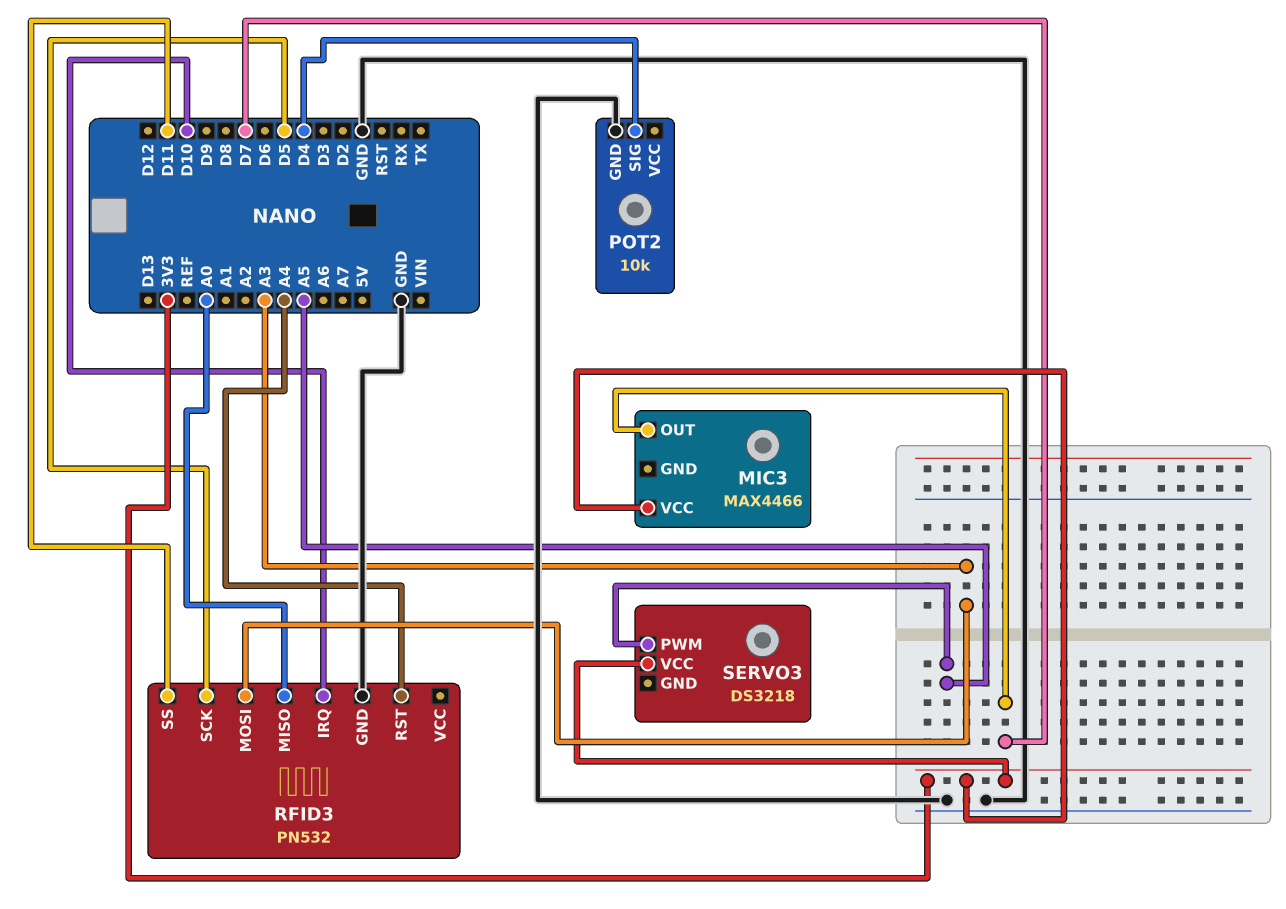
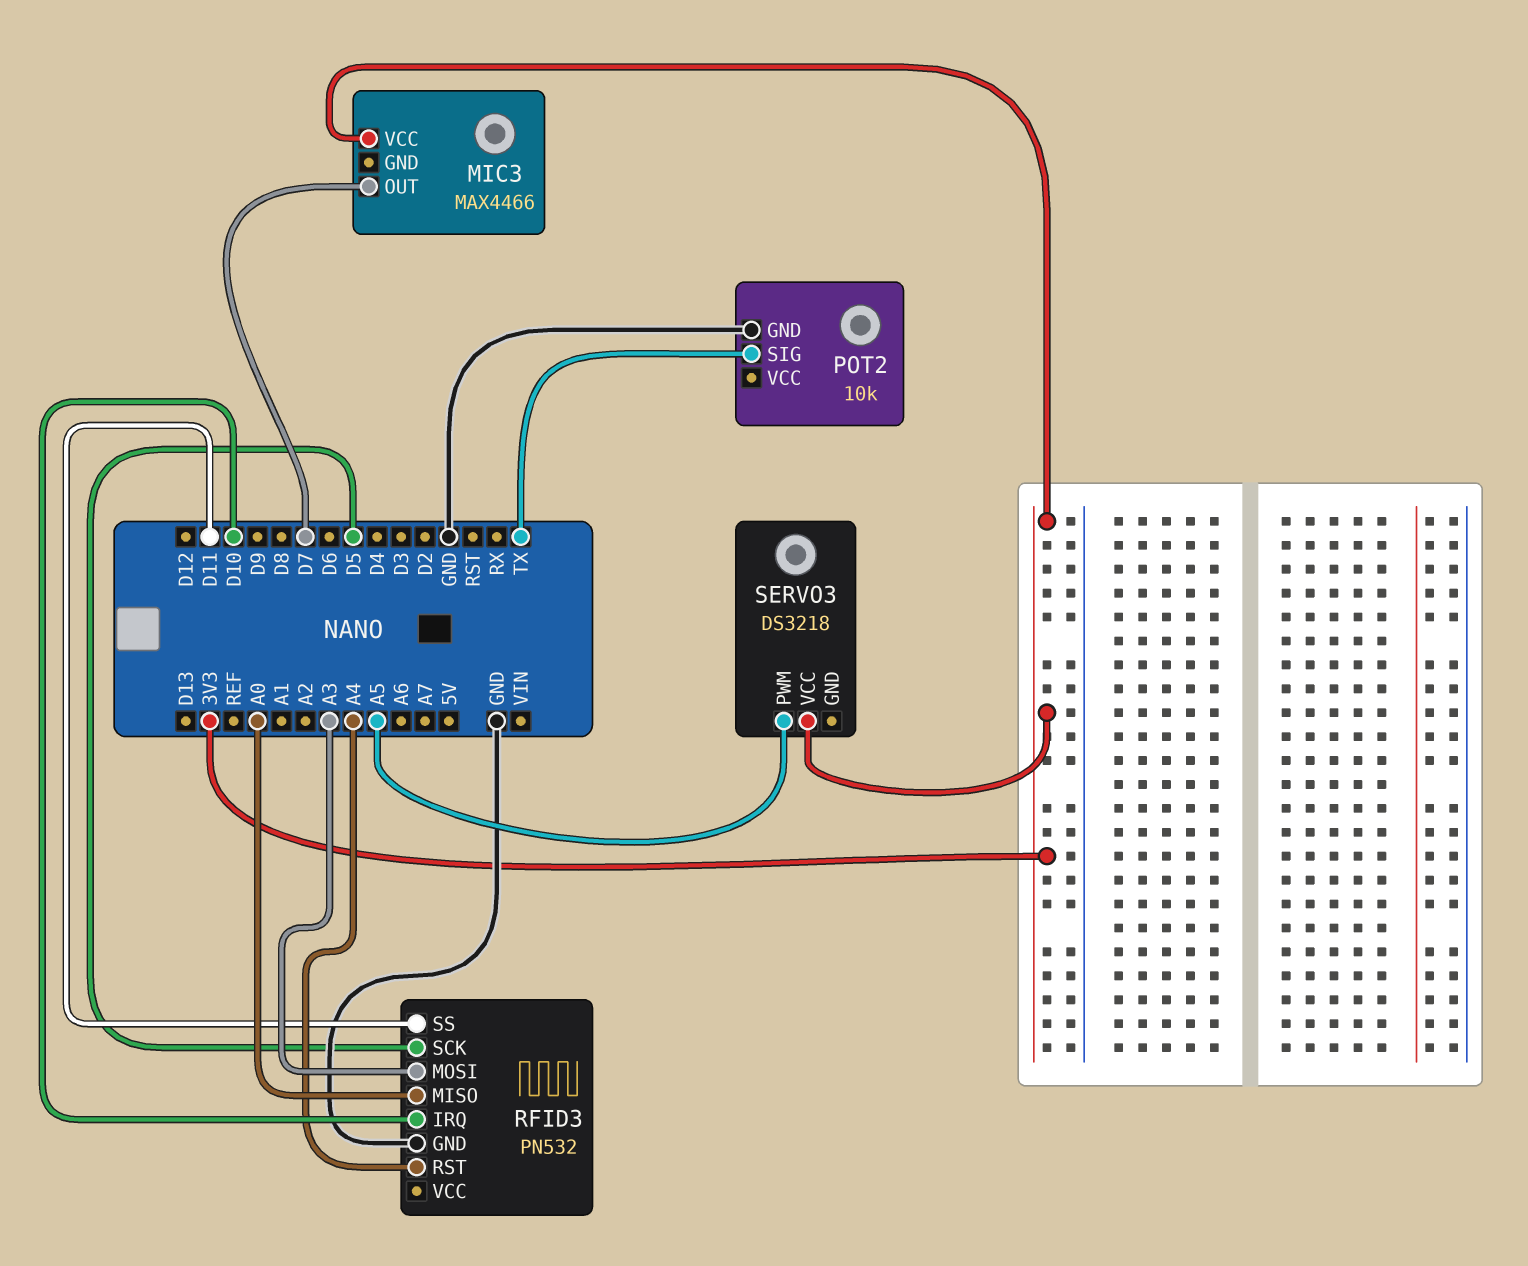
POT2 pin SIG: D4 -> TX

